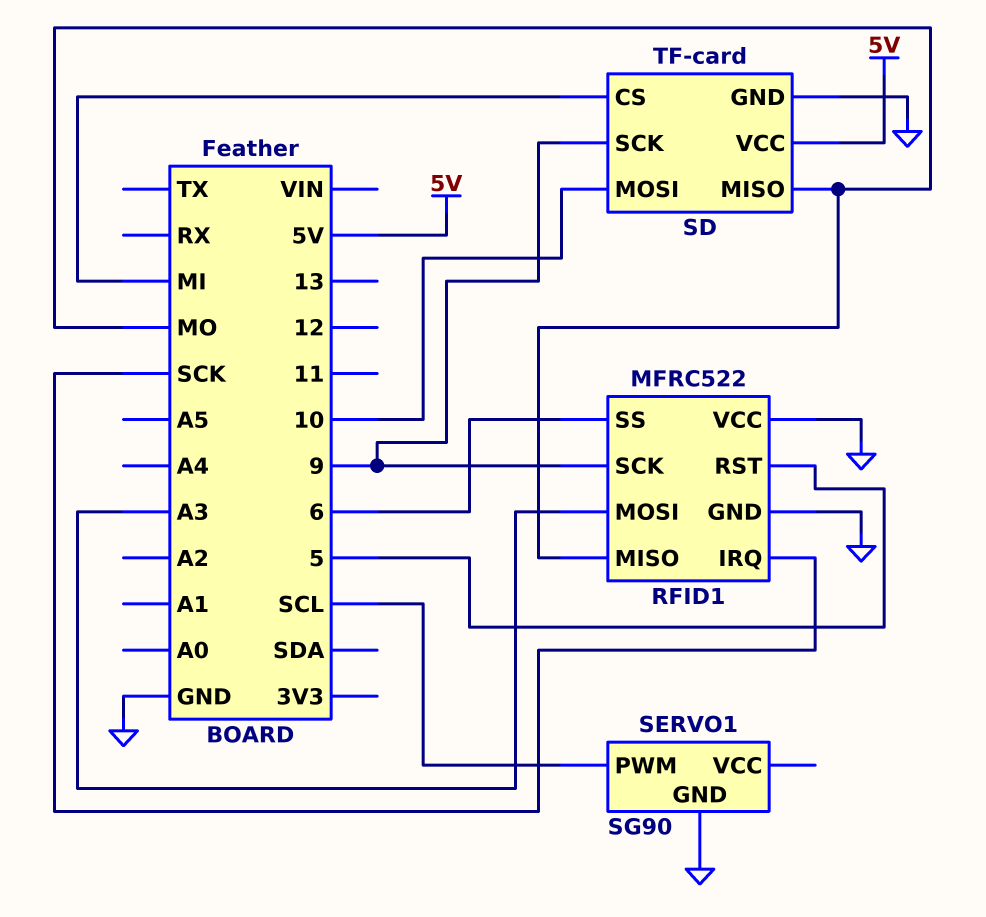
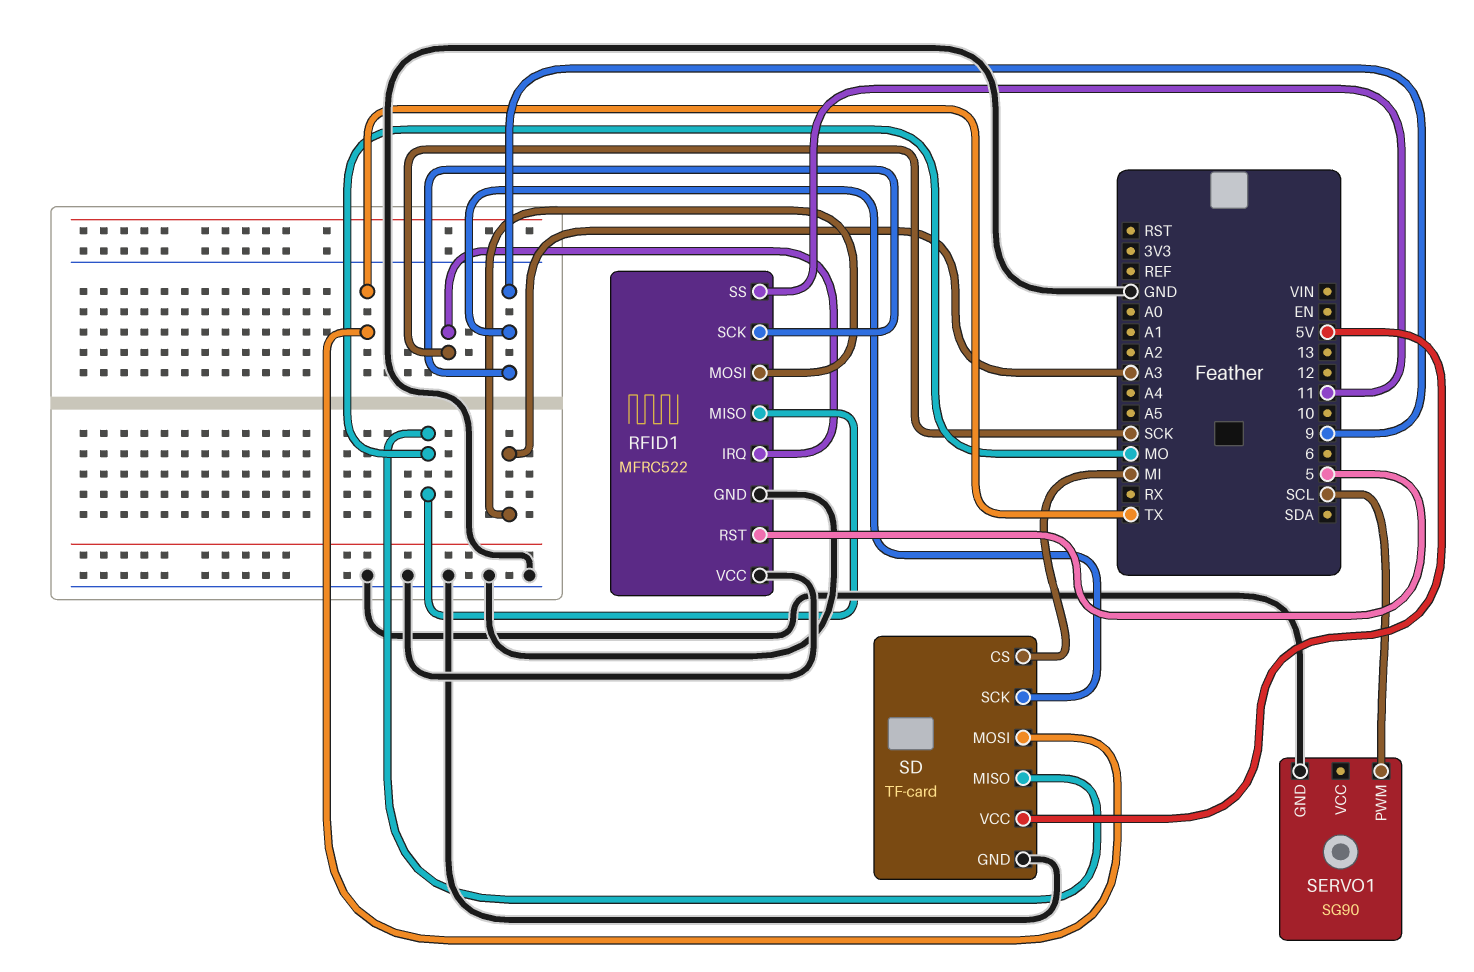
RFID1 pin SS: 6 -> 11
SD pin MOSI: 10 -> TX

